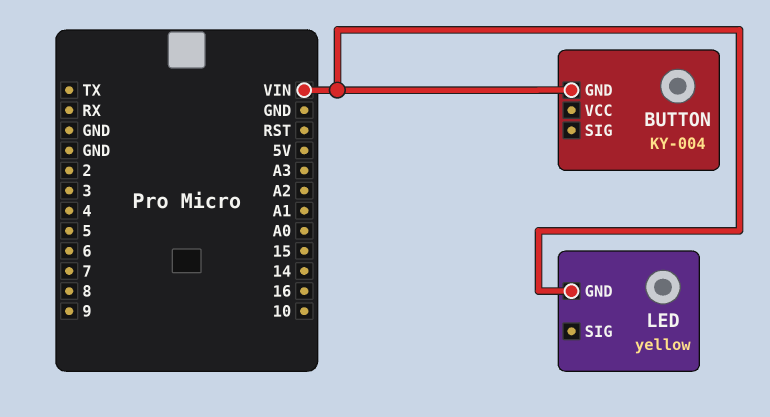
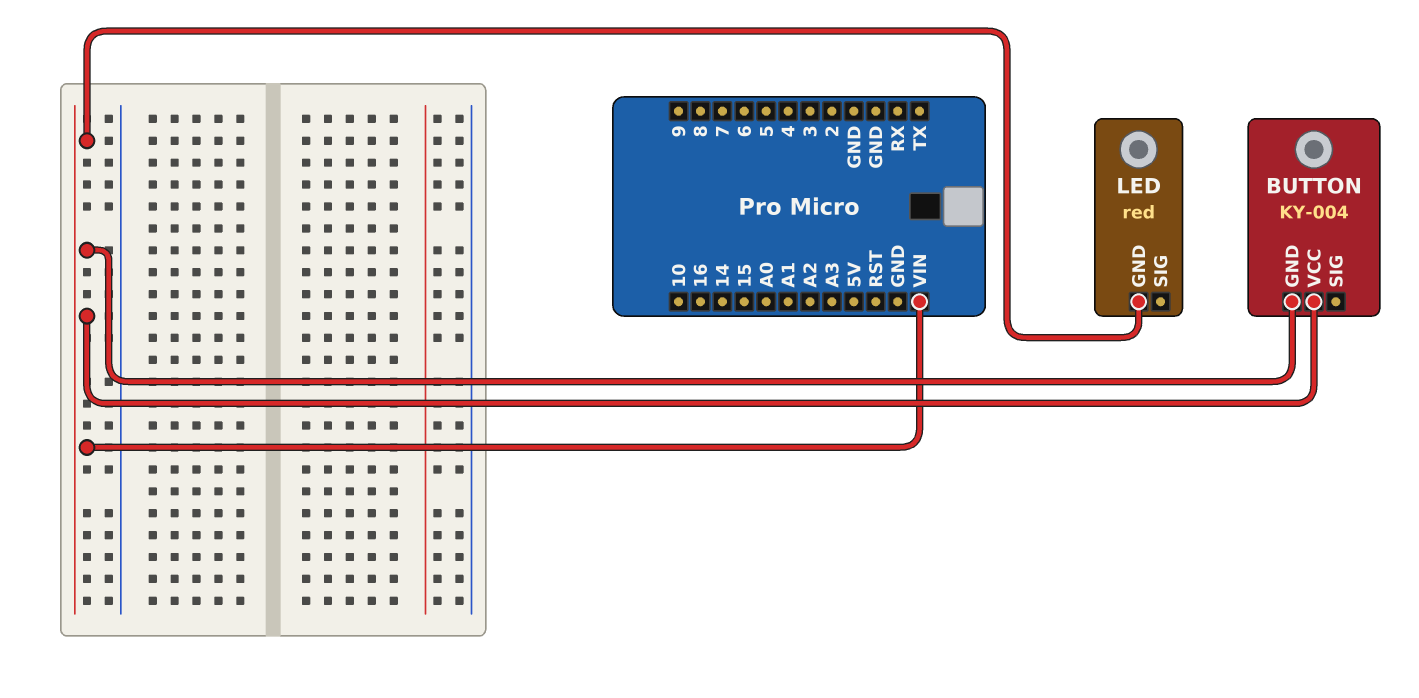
BUTTON pin VCC: none -> VIN
LED: yellow -> red

